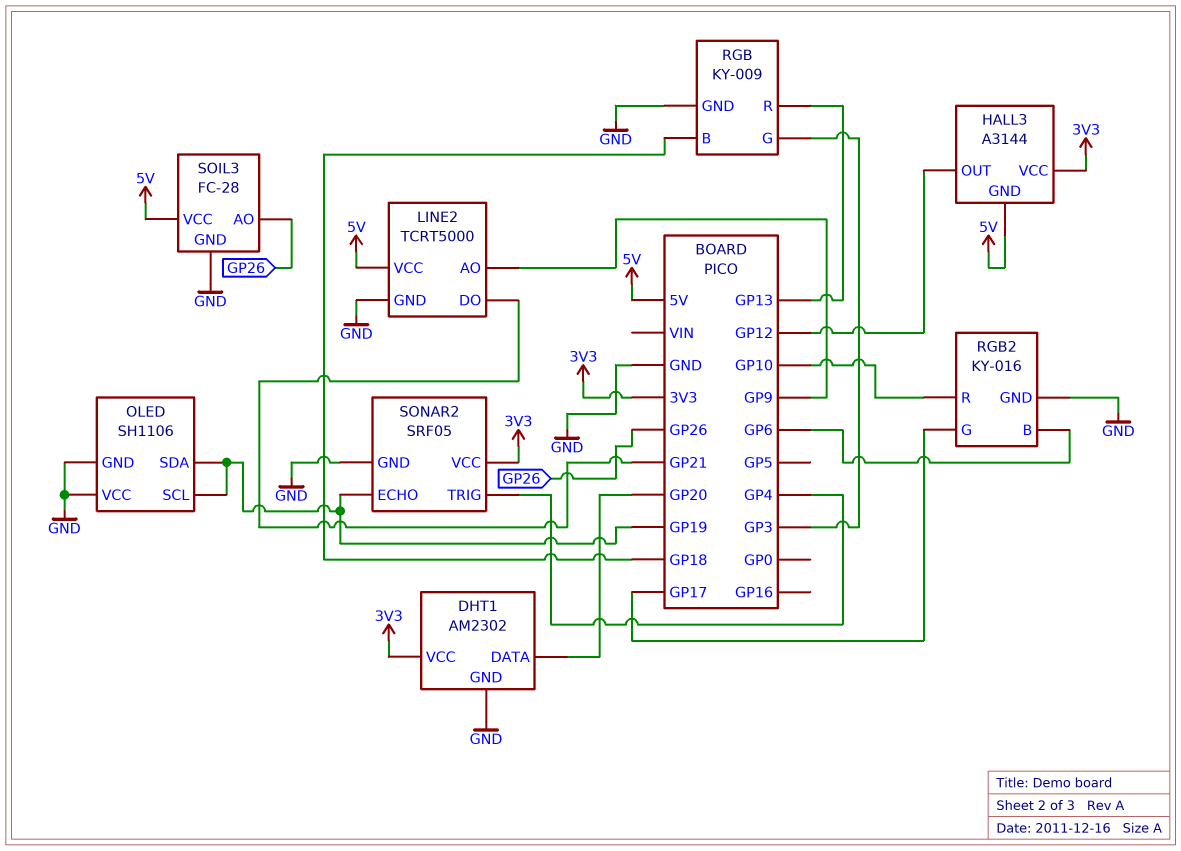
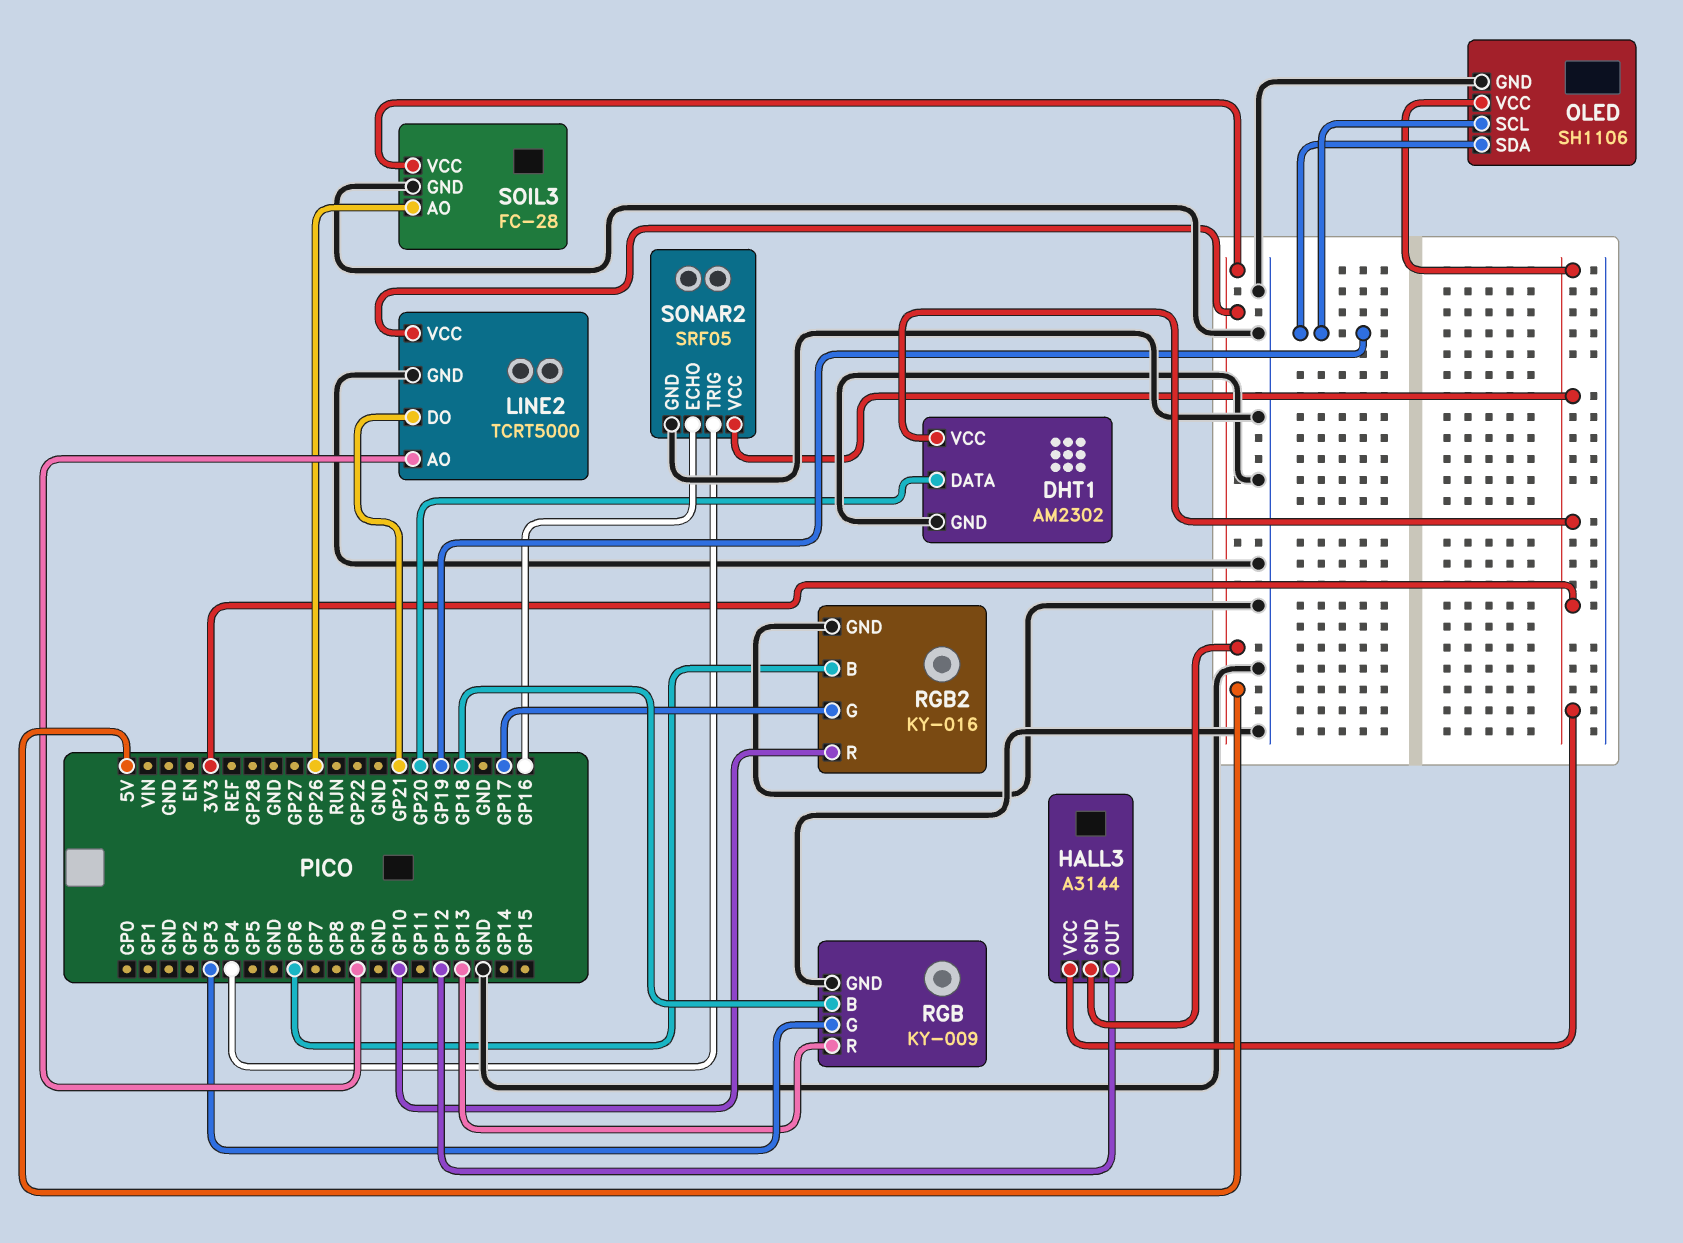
OLED pin VCC: GND -> 3V3
SONAR2 pin ECHO: GP19 -> GP16

